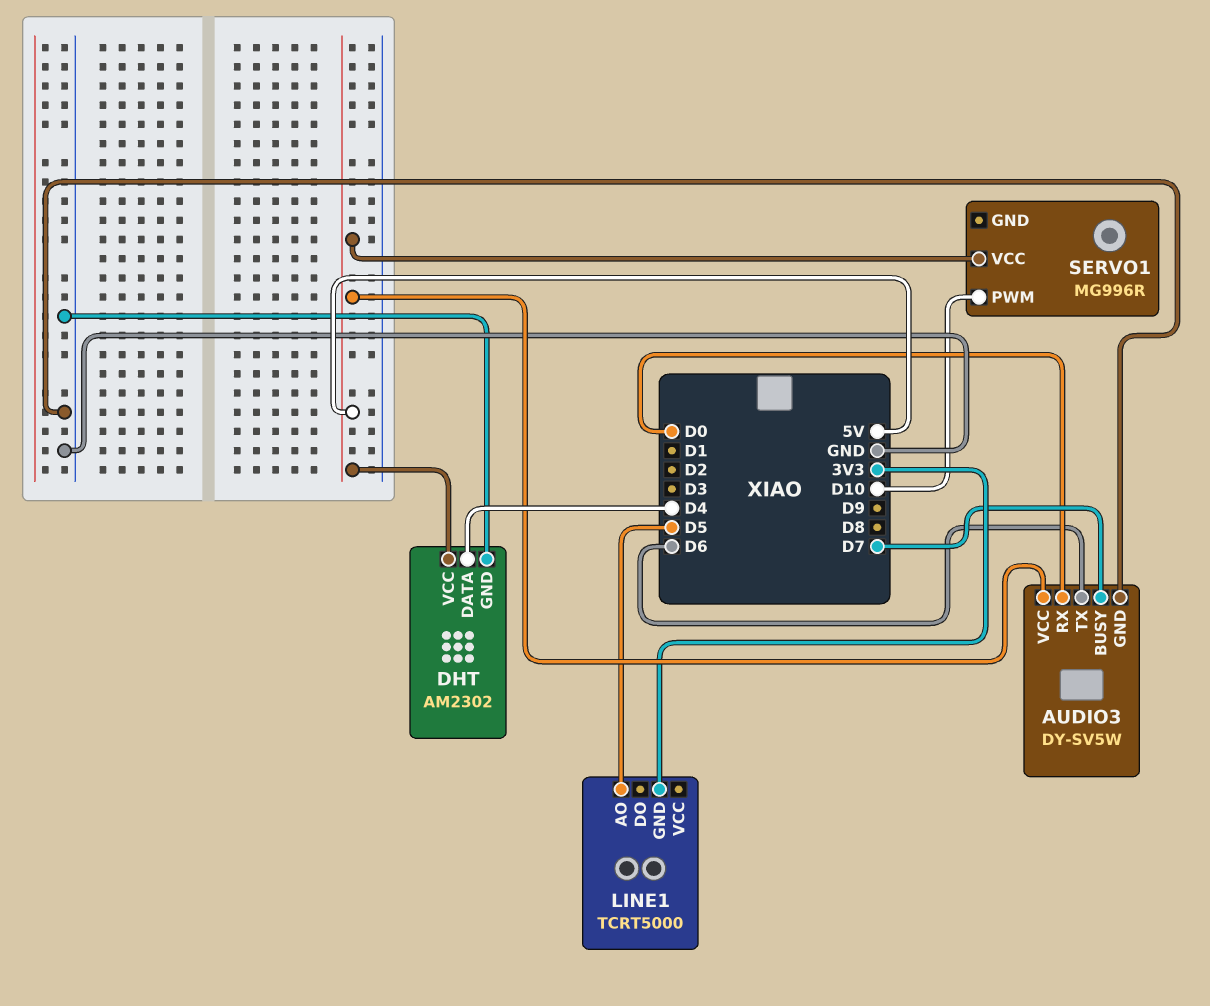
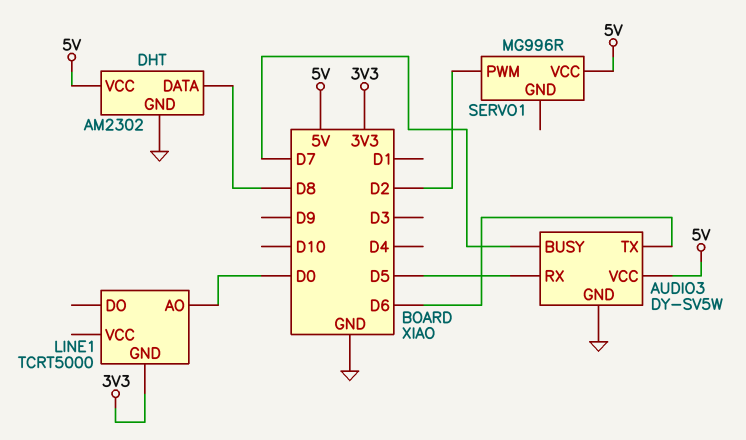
AUDIO3 pin RX: D0 -> D5
DHT pin DATA: D4 -> D8
LINE1 pin AO: D5 -> D0
SERVO1 pin PWM: D10 -> D2

